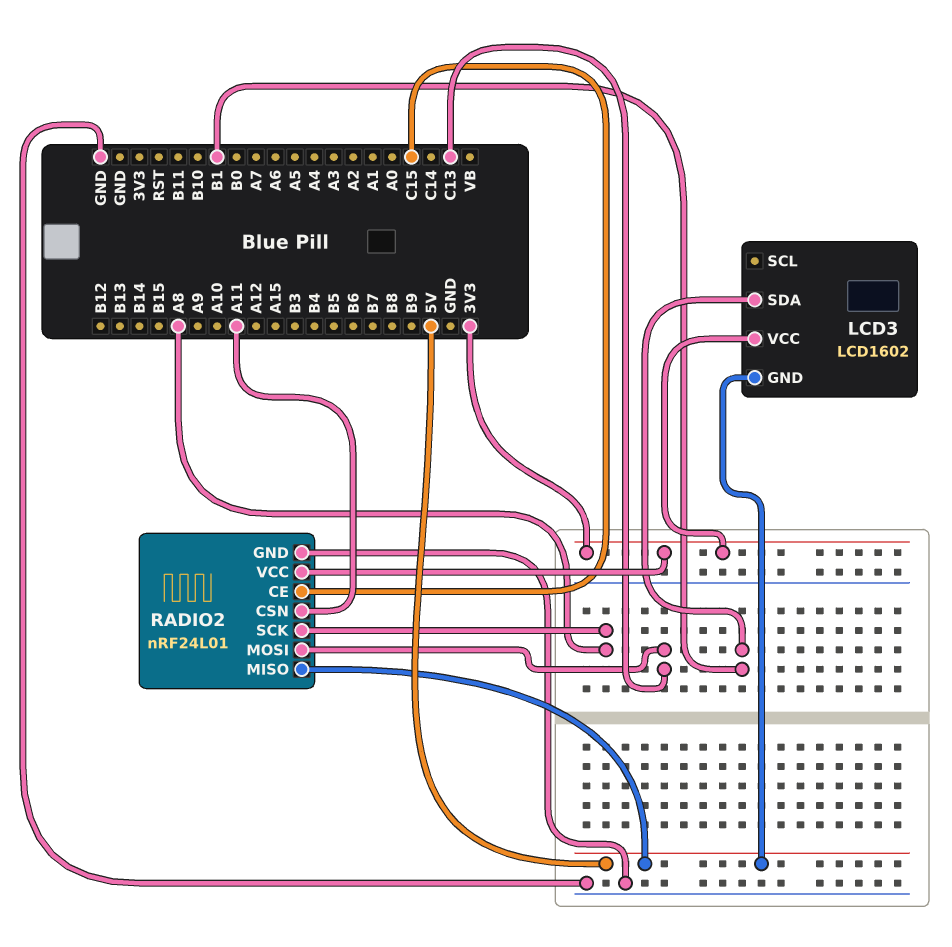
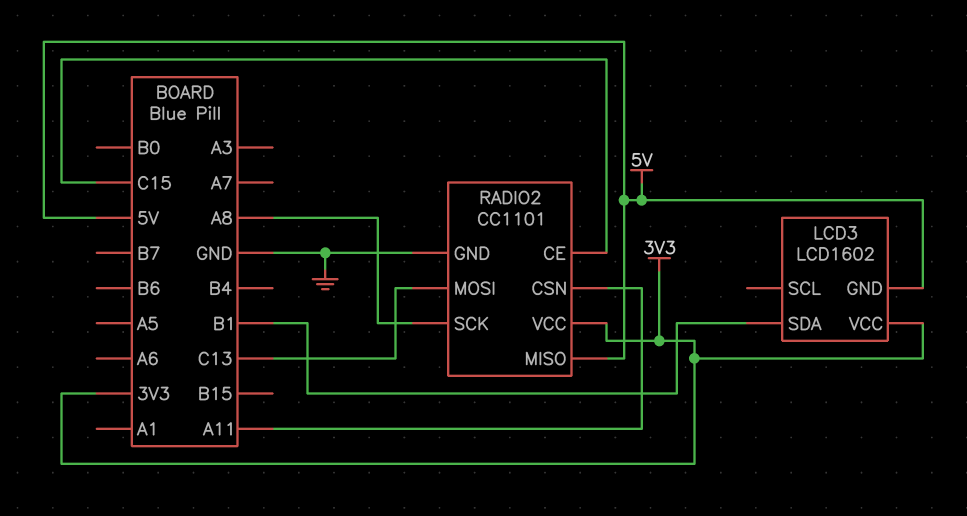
RADIO2: nRF24L01 -> CC1101

